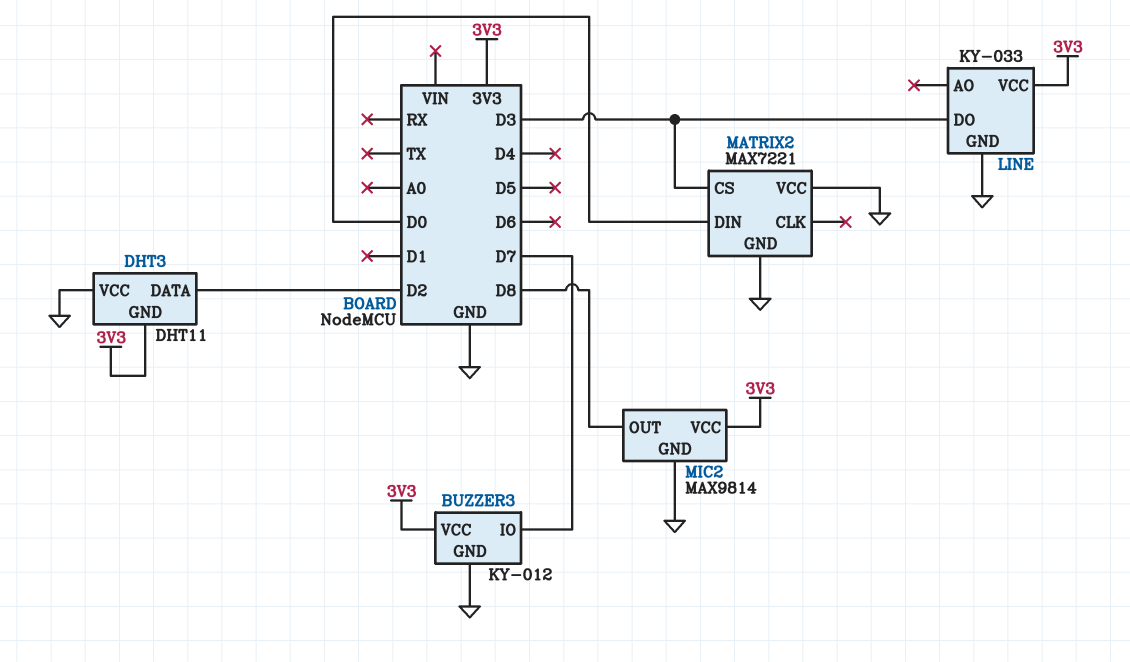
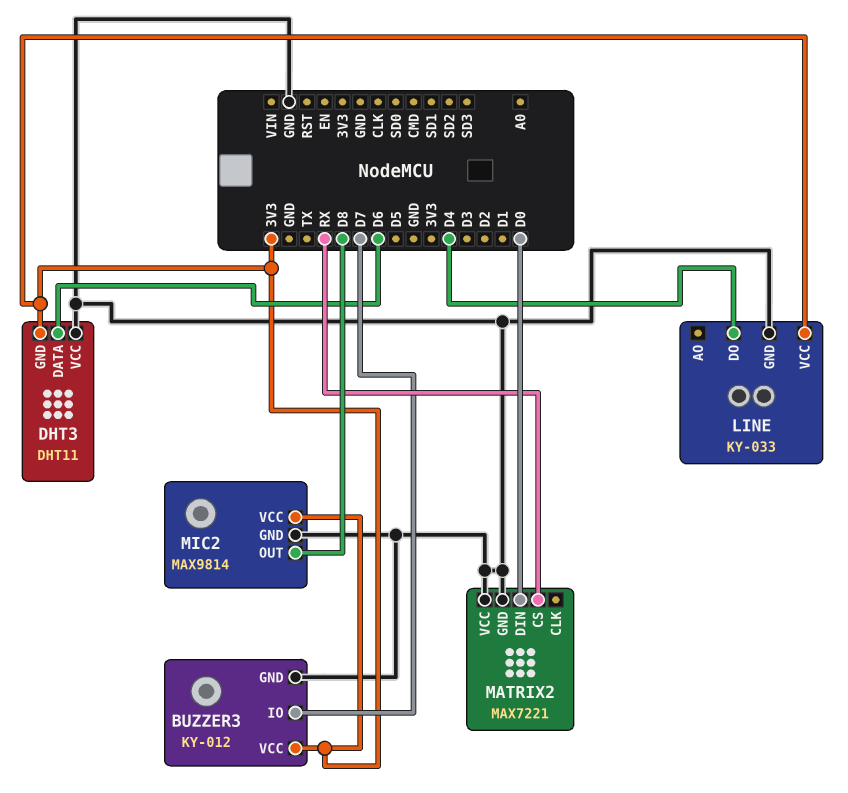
DHT3 pin DATA: D2 -> D6
LINE pin DO: D3 -> D4
MATRIX2 pin CS: D3 -> RX

